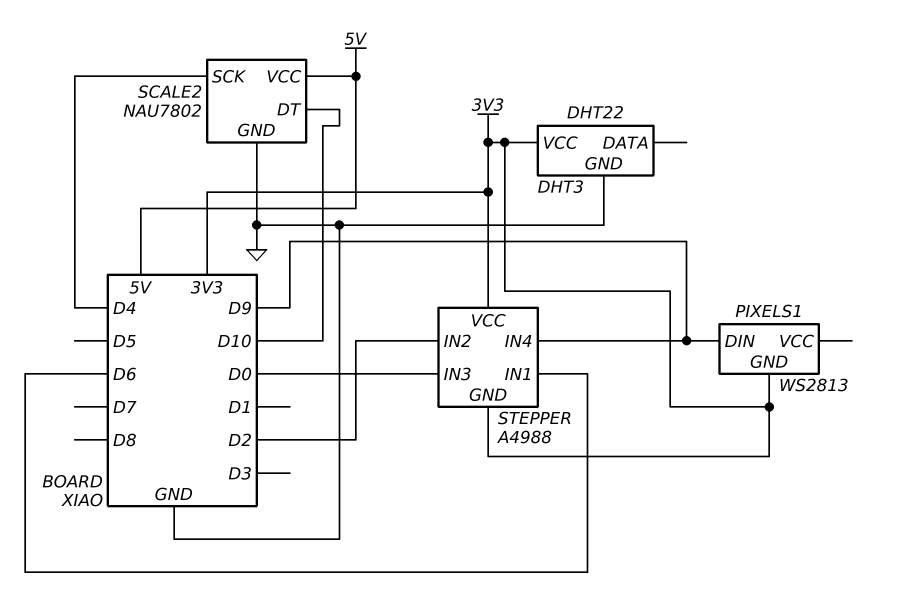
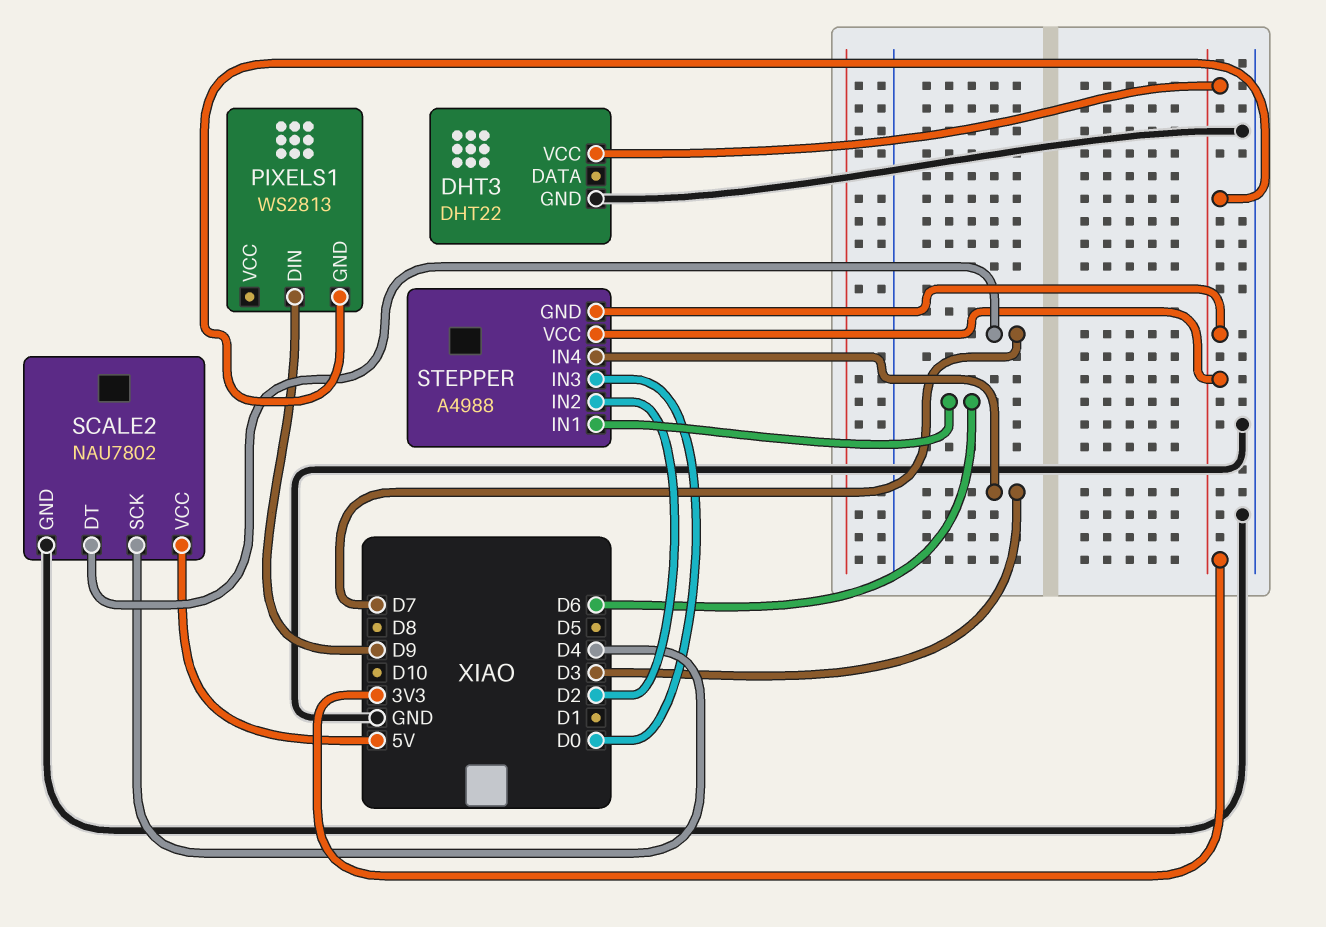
SCALE2 pin DT: D10 -> D7
STEPPER pin IN4: D9 -> D3

